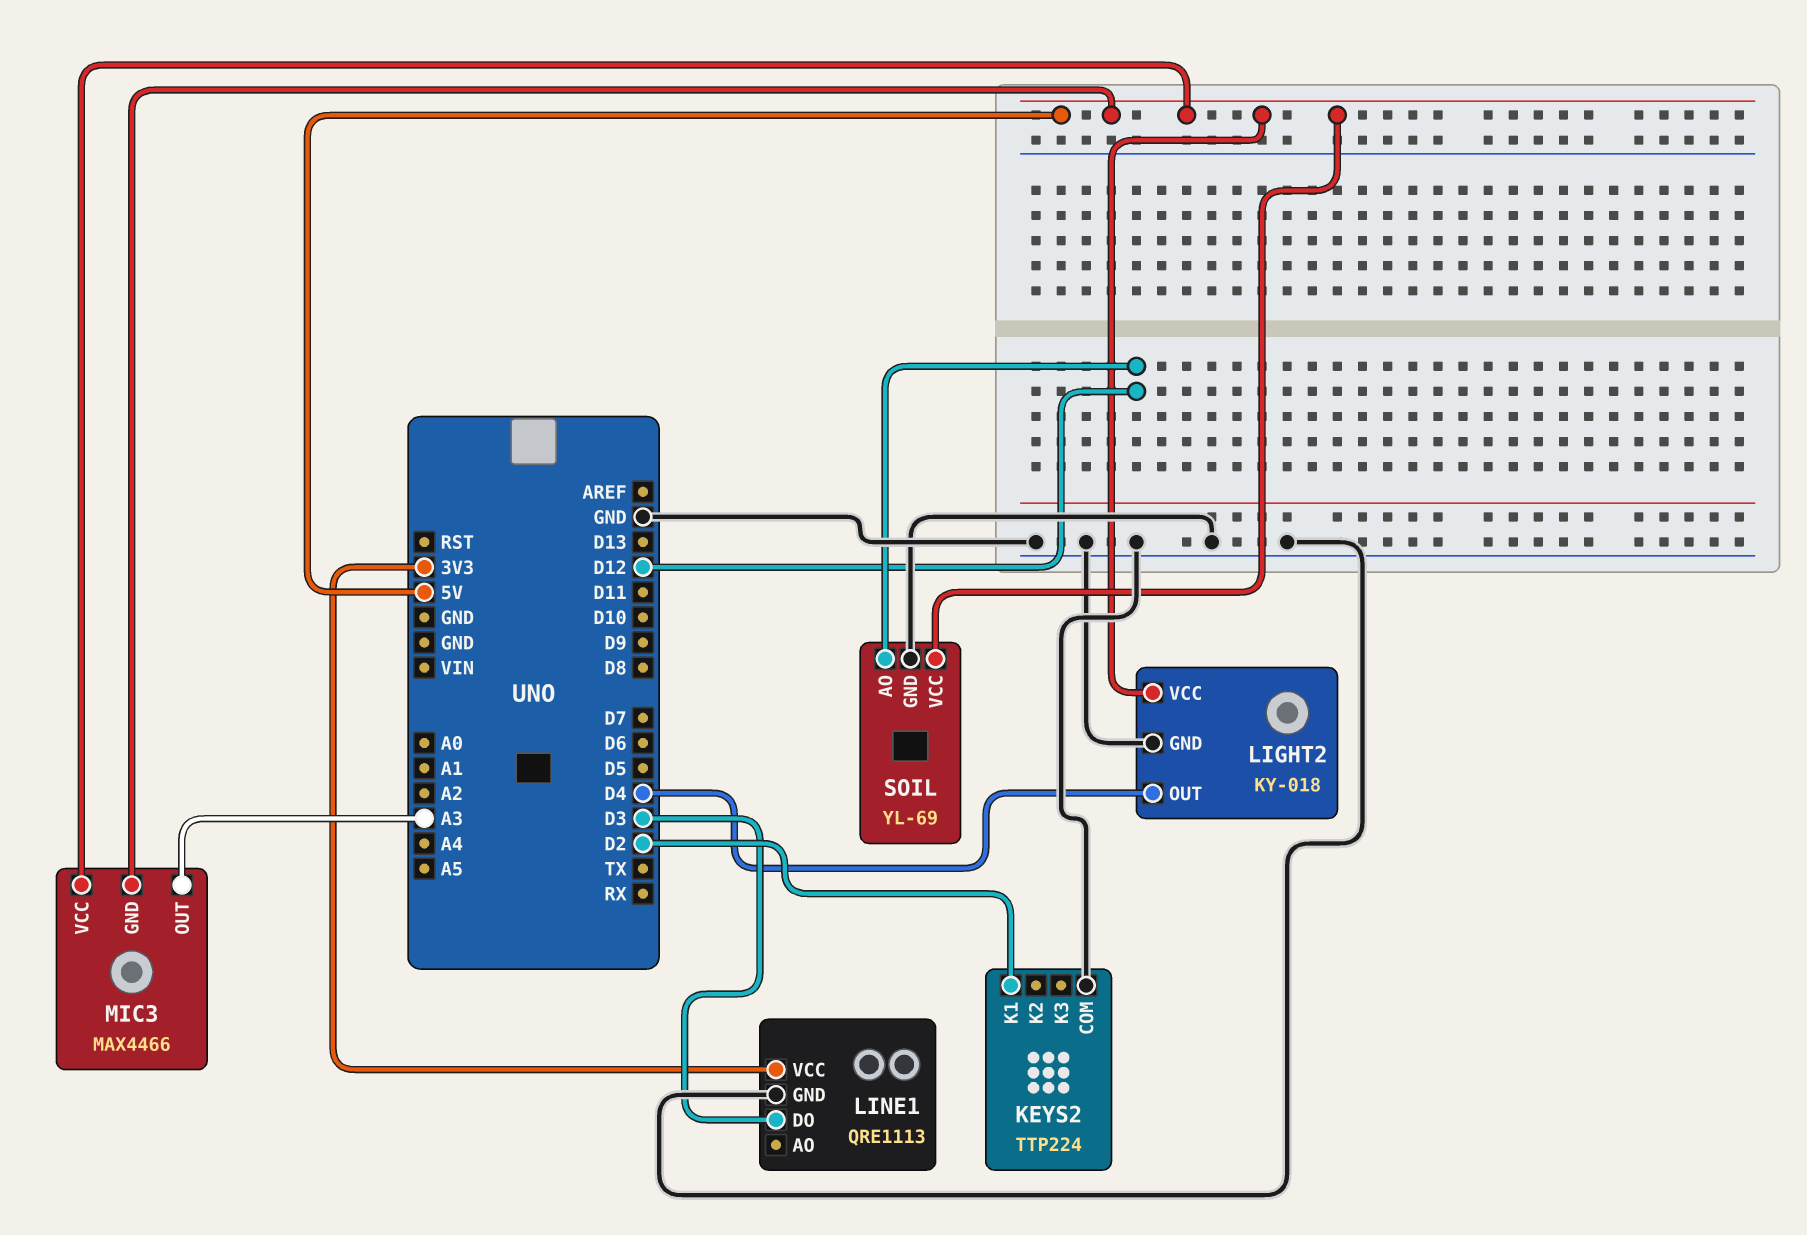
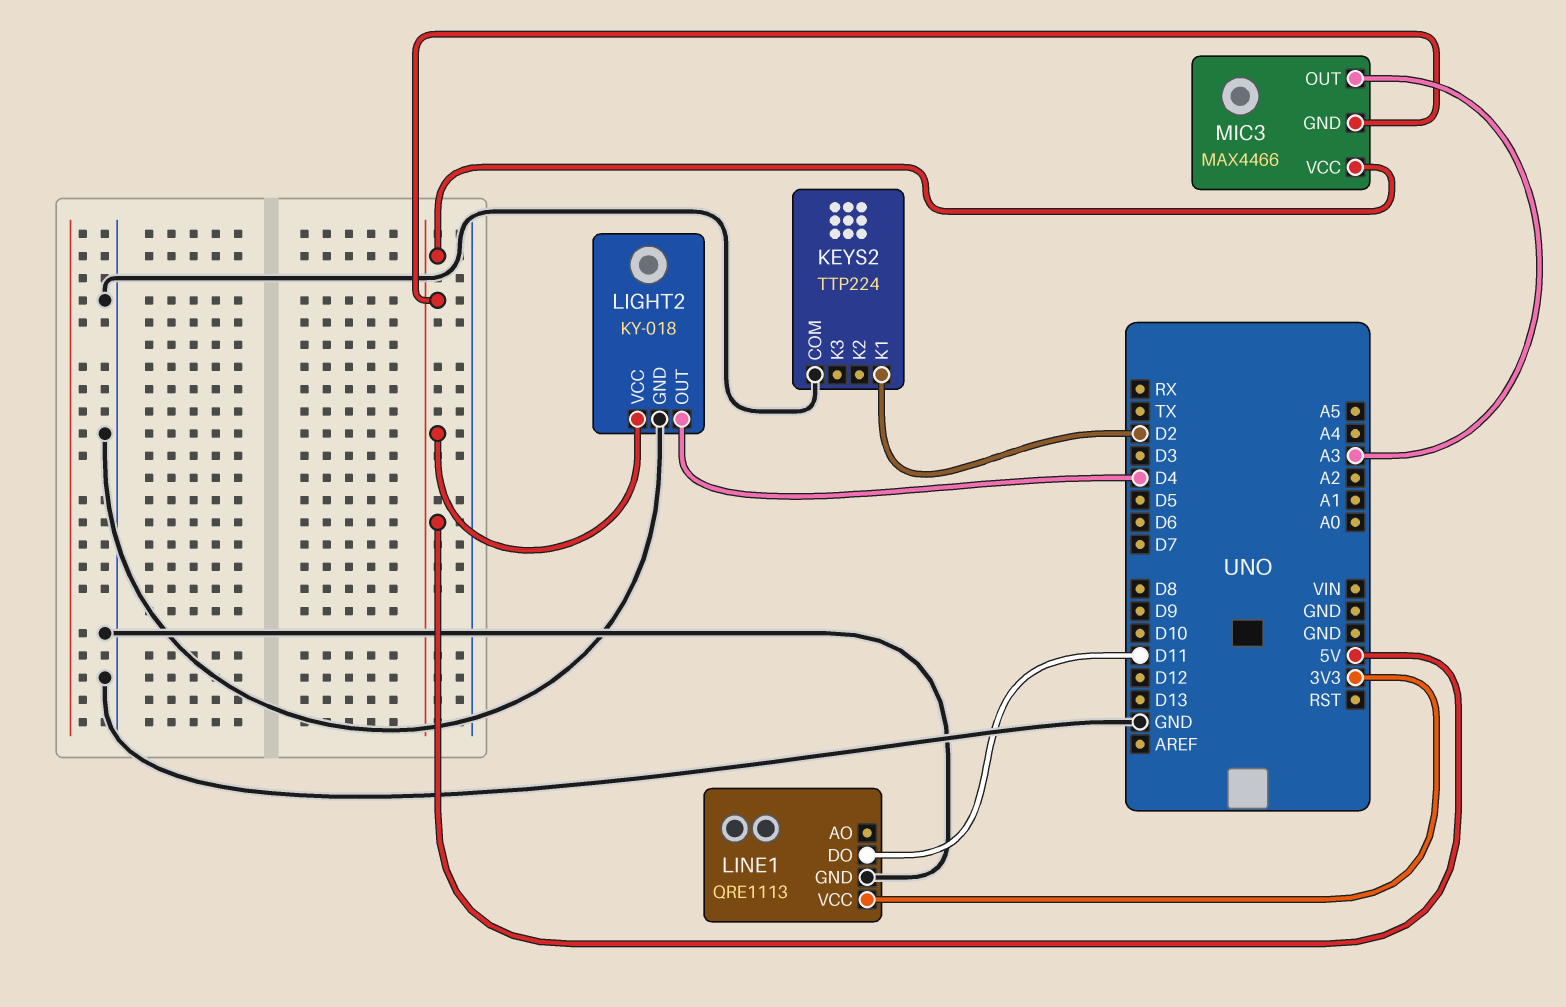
LINE1 pin DO: D3 -> D11
SOIL: YL-69 -> none
SOIL pin AO: D12 -> none
SOIL pin GND: GND -> none
SOIL pin VCC: 5V -> none

